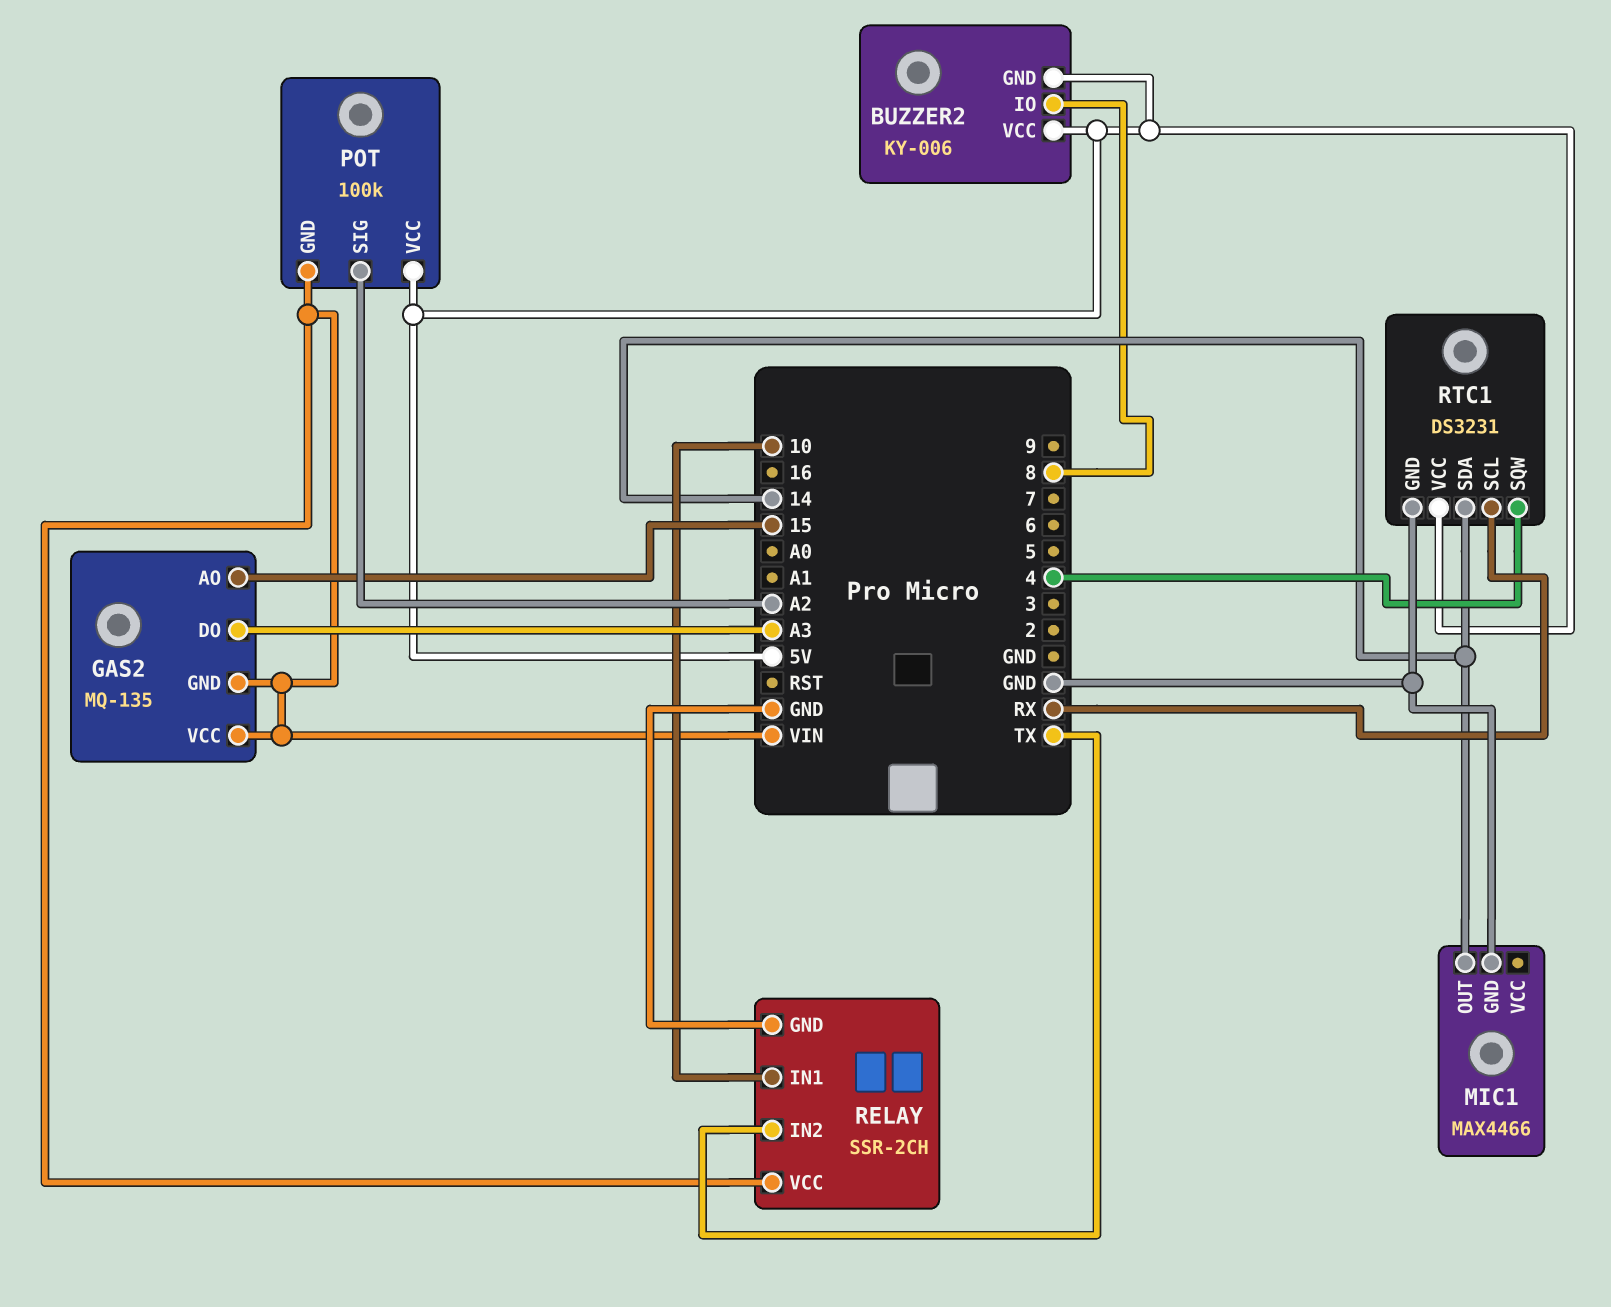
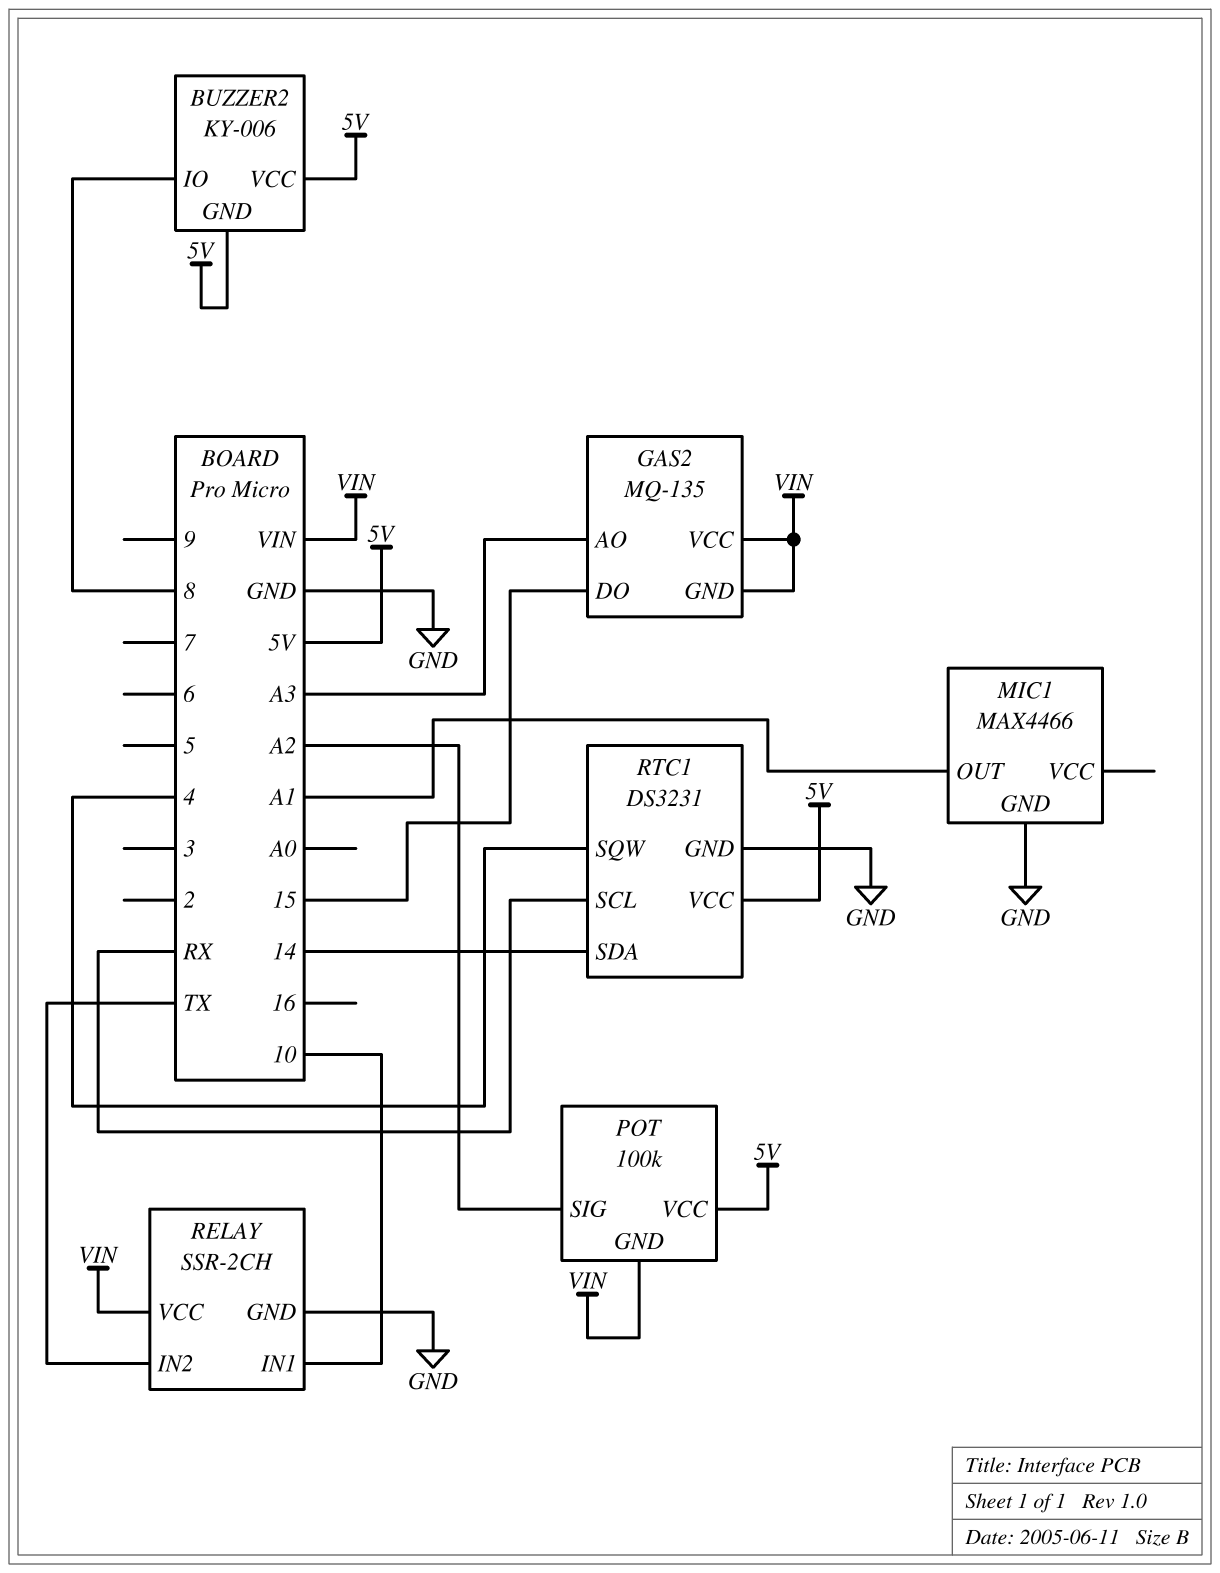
GAS2 pin AO: 15 -> A3
GAS2 pin DO: A3 -> 15
MIC1 pin OUT: 14 -> A1

